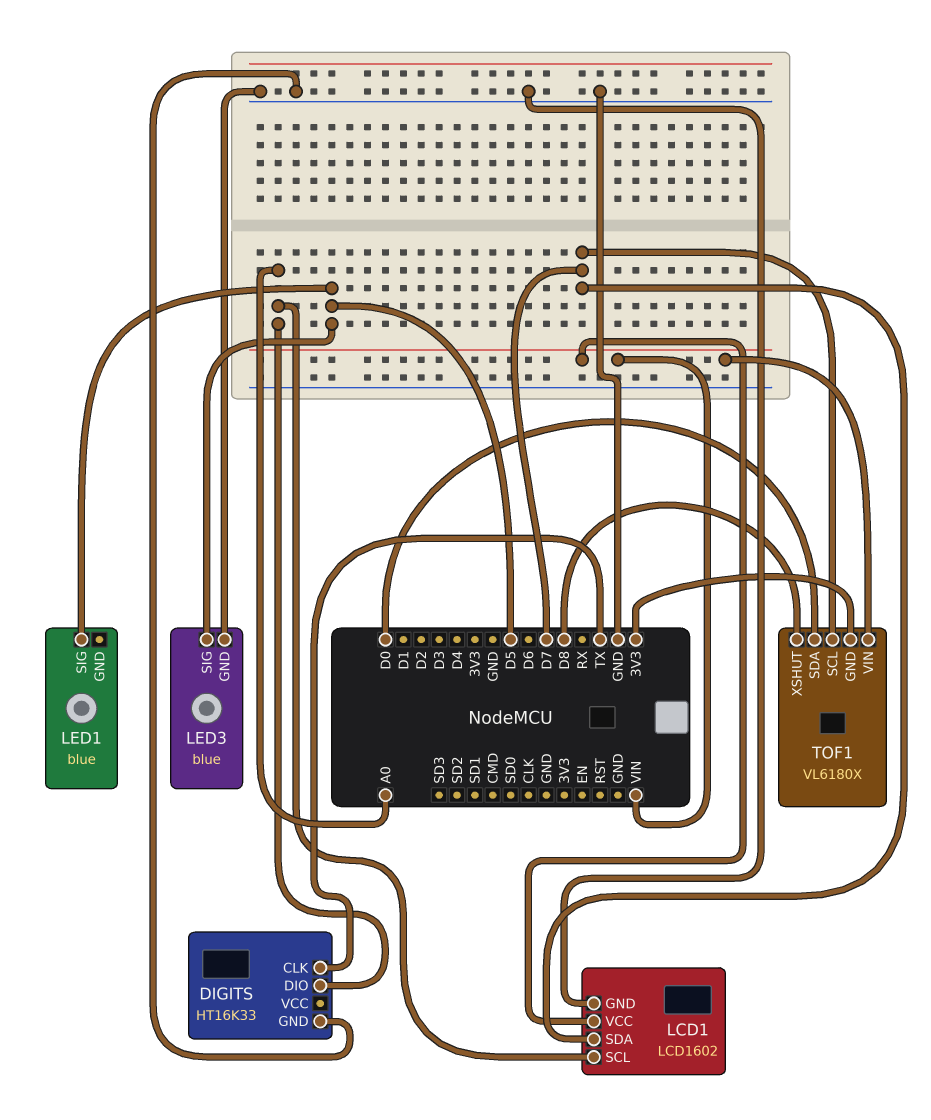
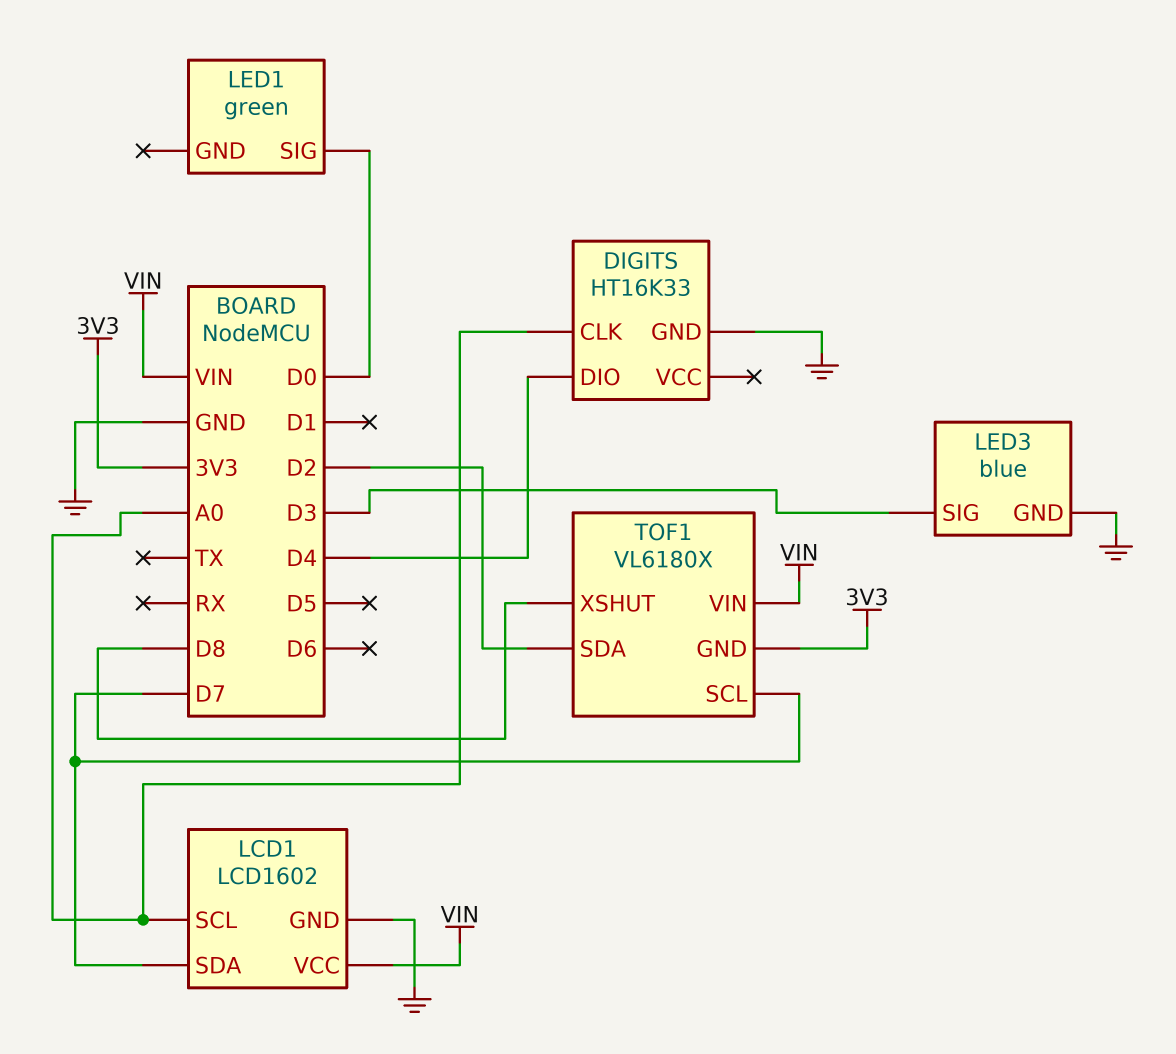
DIGITS pin CLK: TX -> A0
DIGITS pin DIO: A0 -> D4
LED1: blue -> green
LED1 pin SIG: D5 -> D0
LED3 pin SIG: D5 -> D3
TOF1 pin SDA: D0 -> D2

